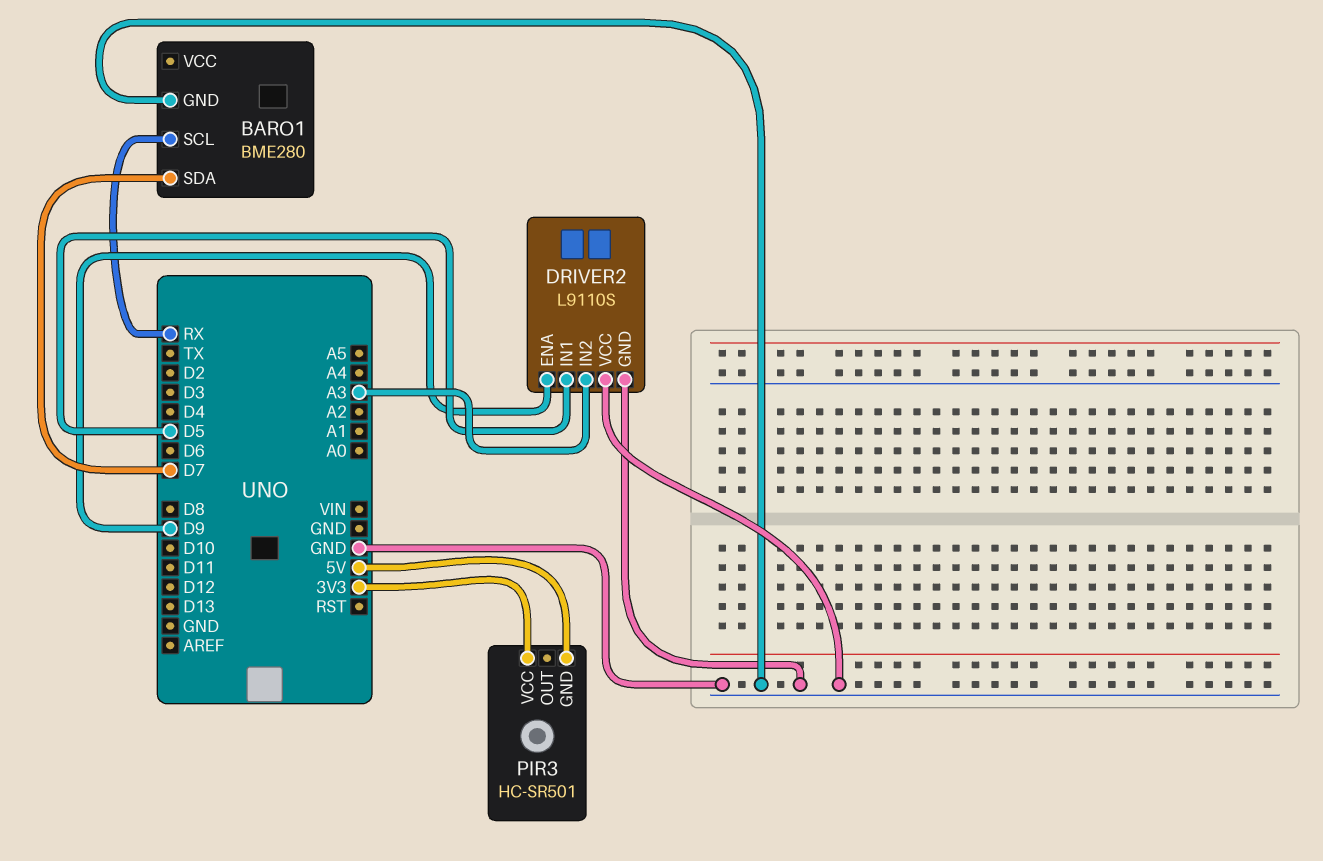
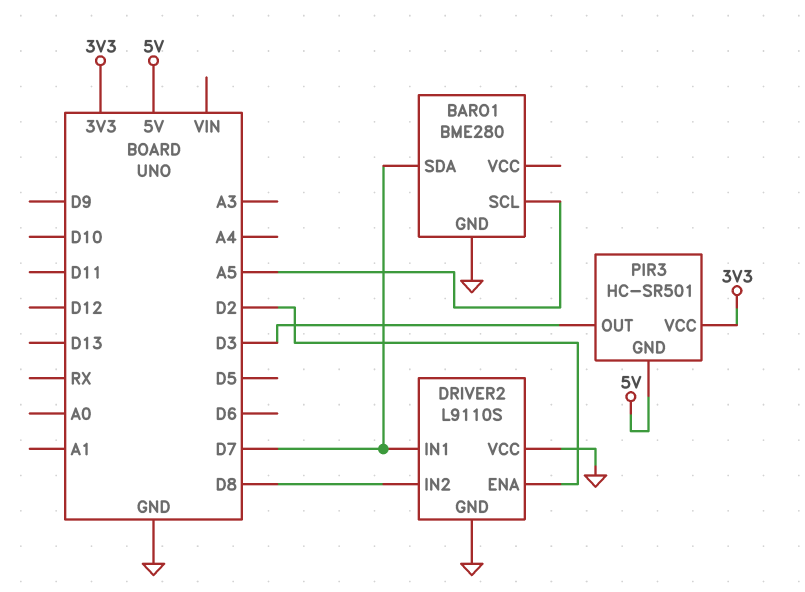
BARO1 pin SCL: RX -> A5
DRIVER2 pin ENA: D9 -> D2
DRIVER2 pin IN1: D5 -> D7
DRIVER2 pin IN2: A3 -> D8
PIR3 pin OUT: none -> D3

